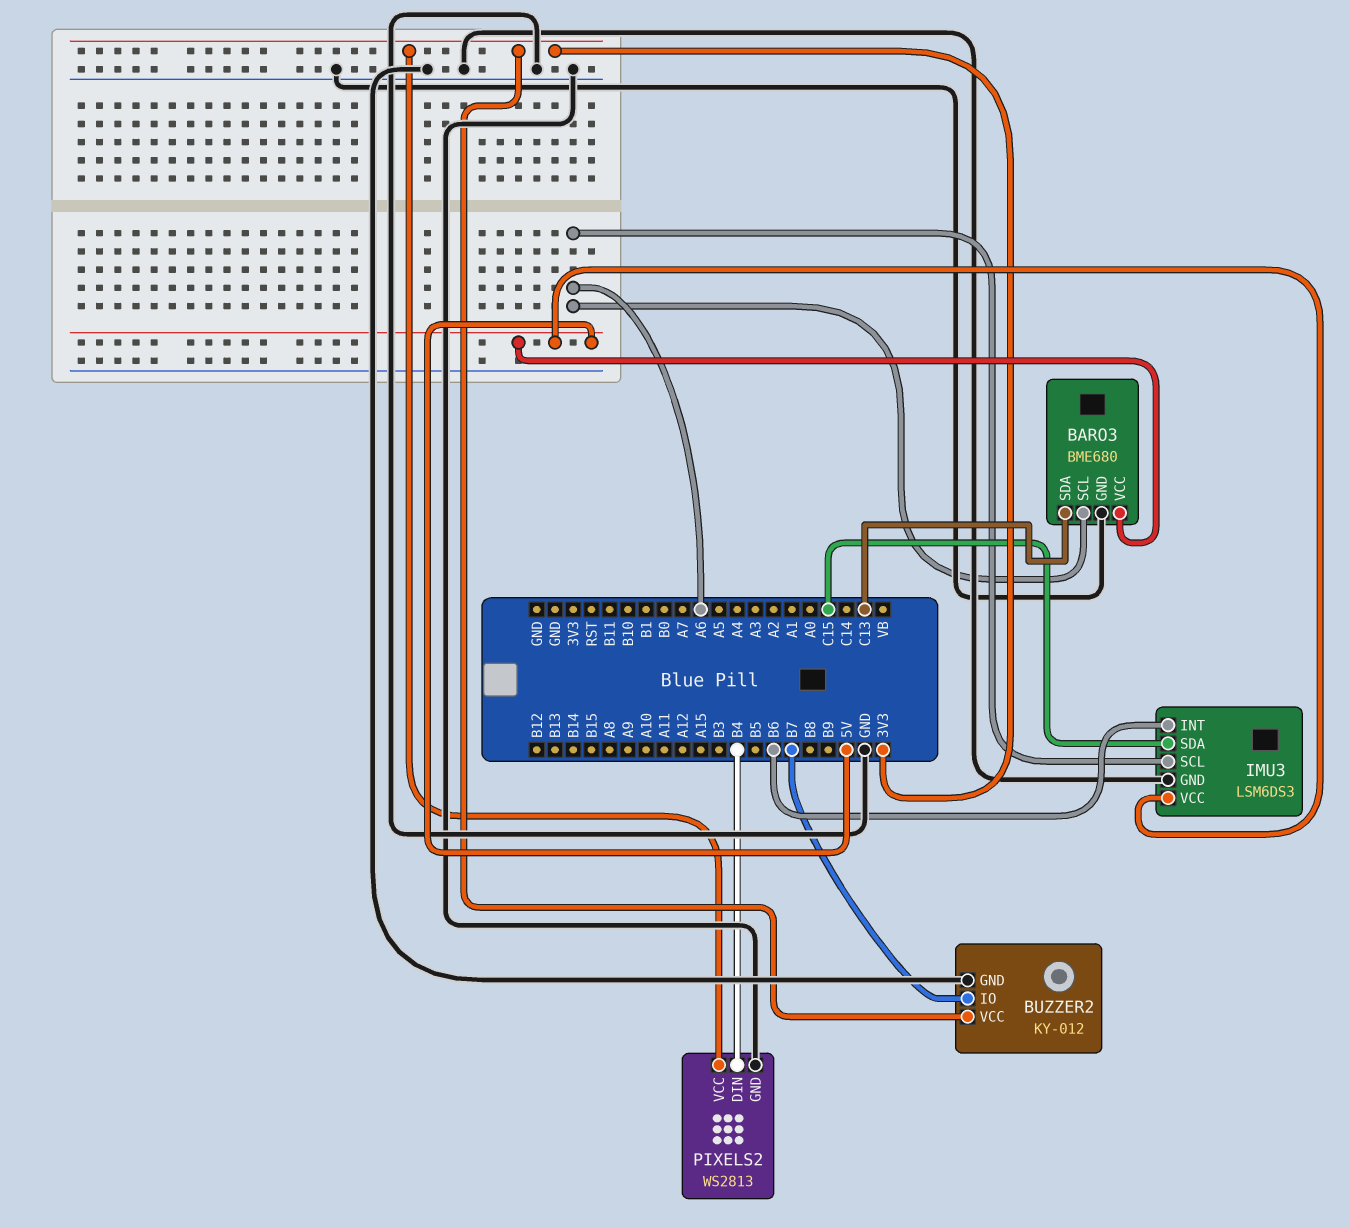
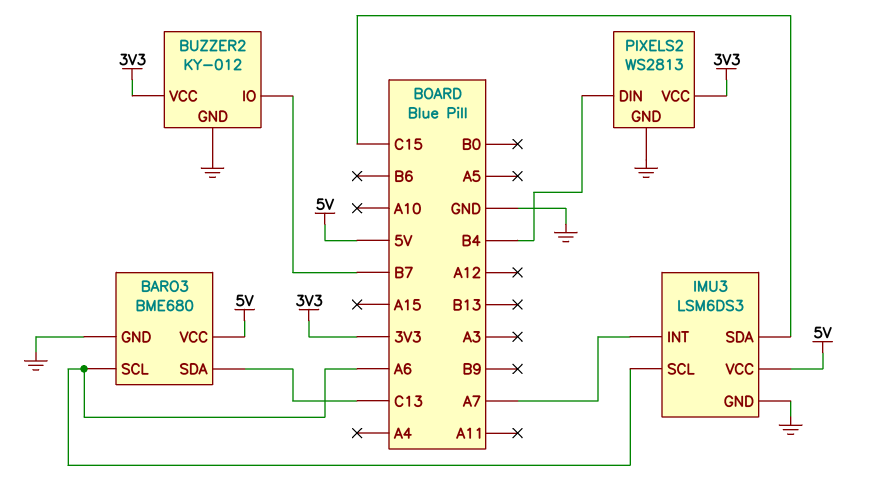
IMU3 pin INT: B6 -> A7

